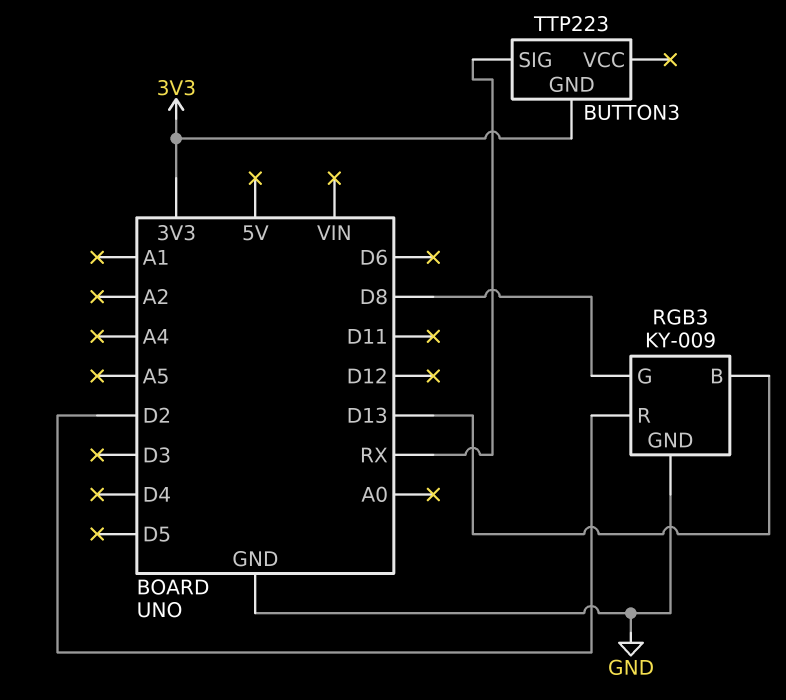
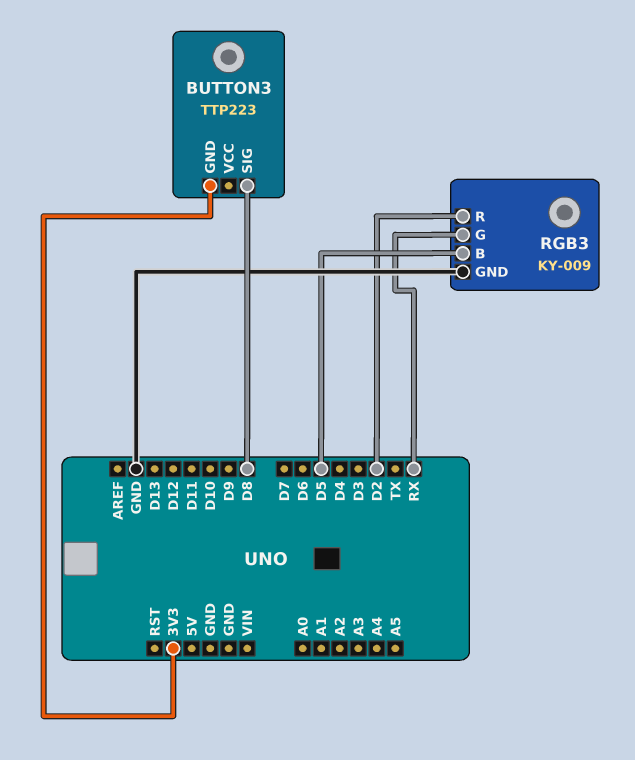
BUTTON3 pin SIG: RX -> D8
RGB3 pin B: D13 -> D5
RGB3 pin G: D8 -> RX

